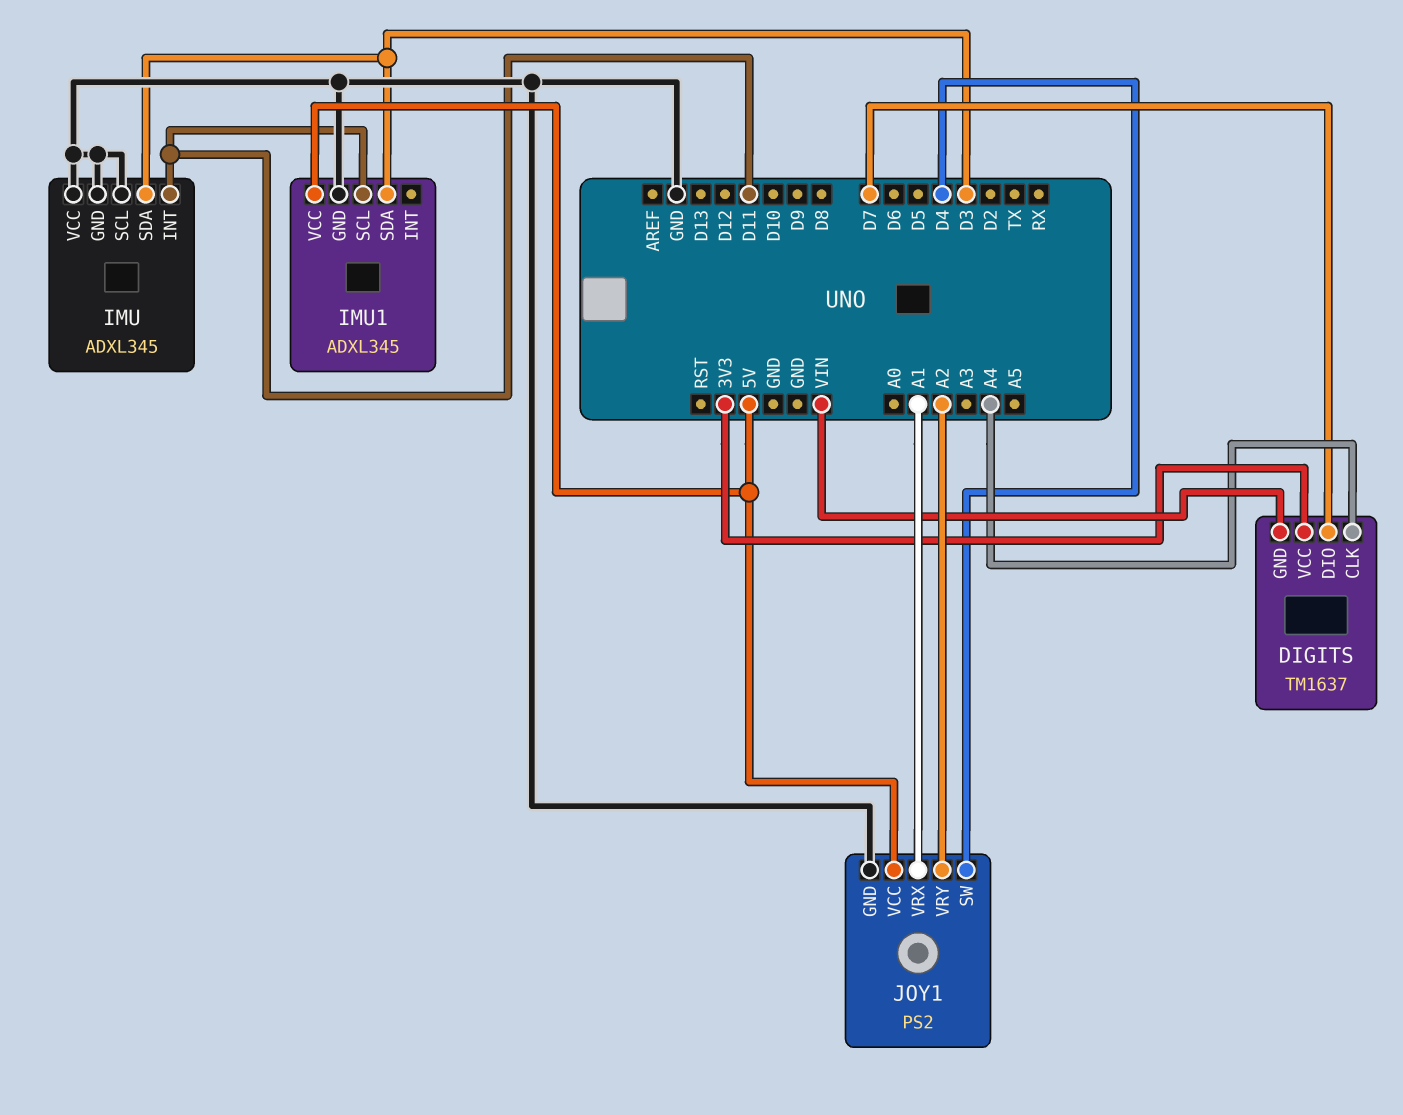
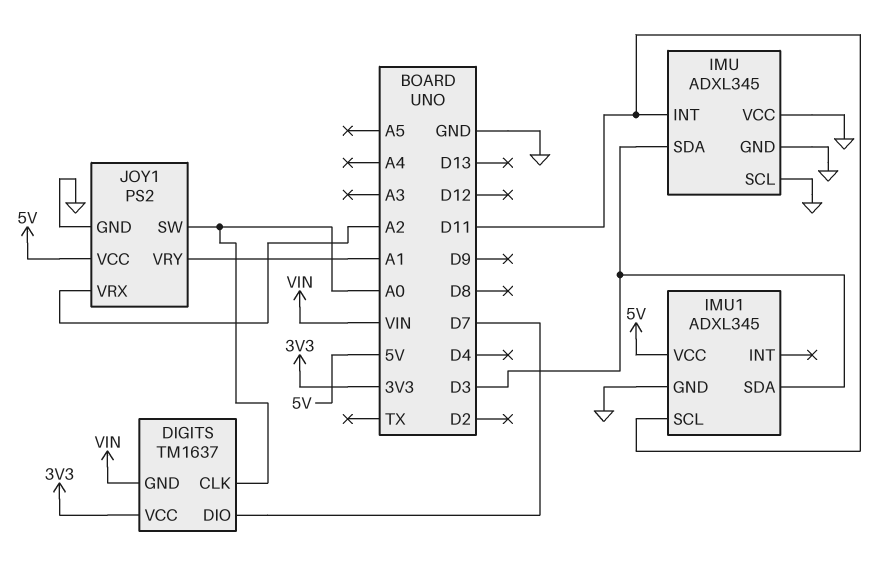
DIGITS pin CLK: A4 -> A0
JOY1 pin SW: D4 -> A0
JOY1 pin VRX: A1 -> A2
JOY1 pin VRY: A2 -> A1

